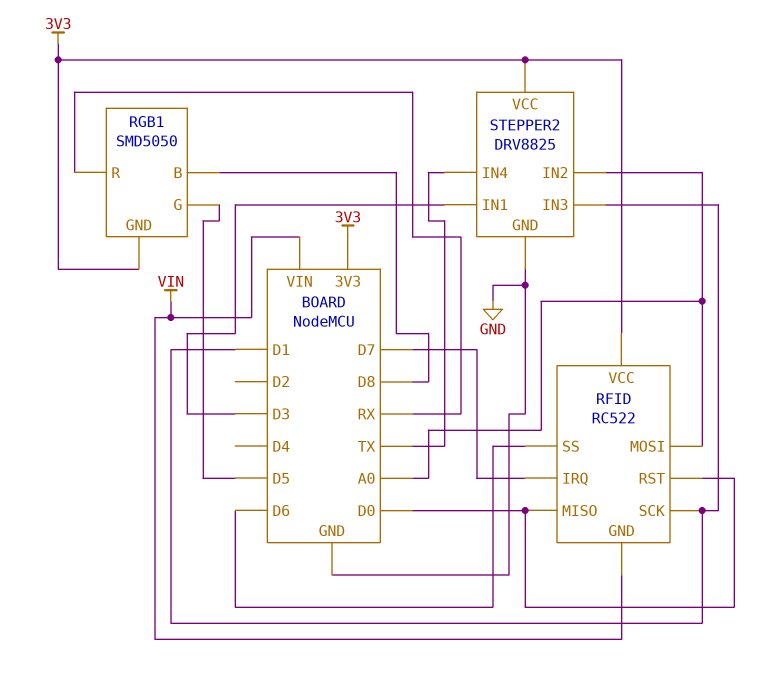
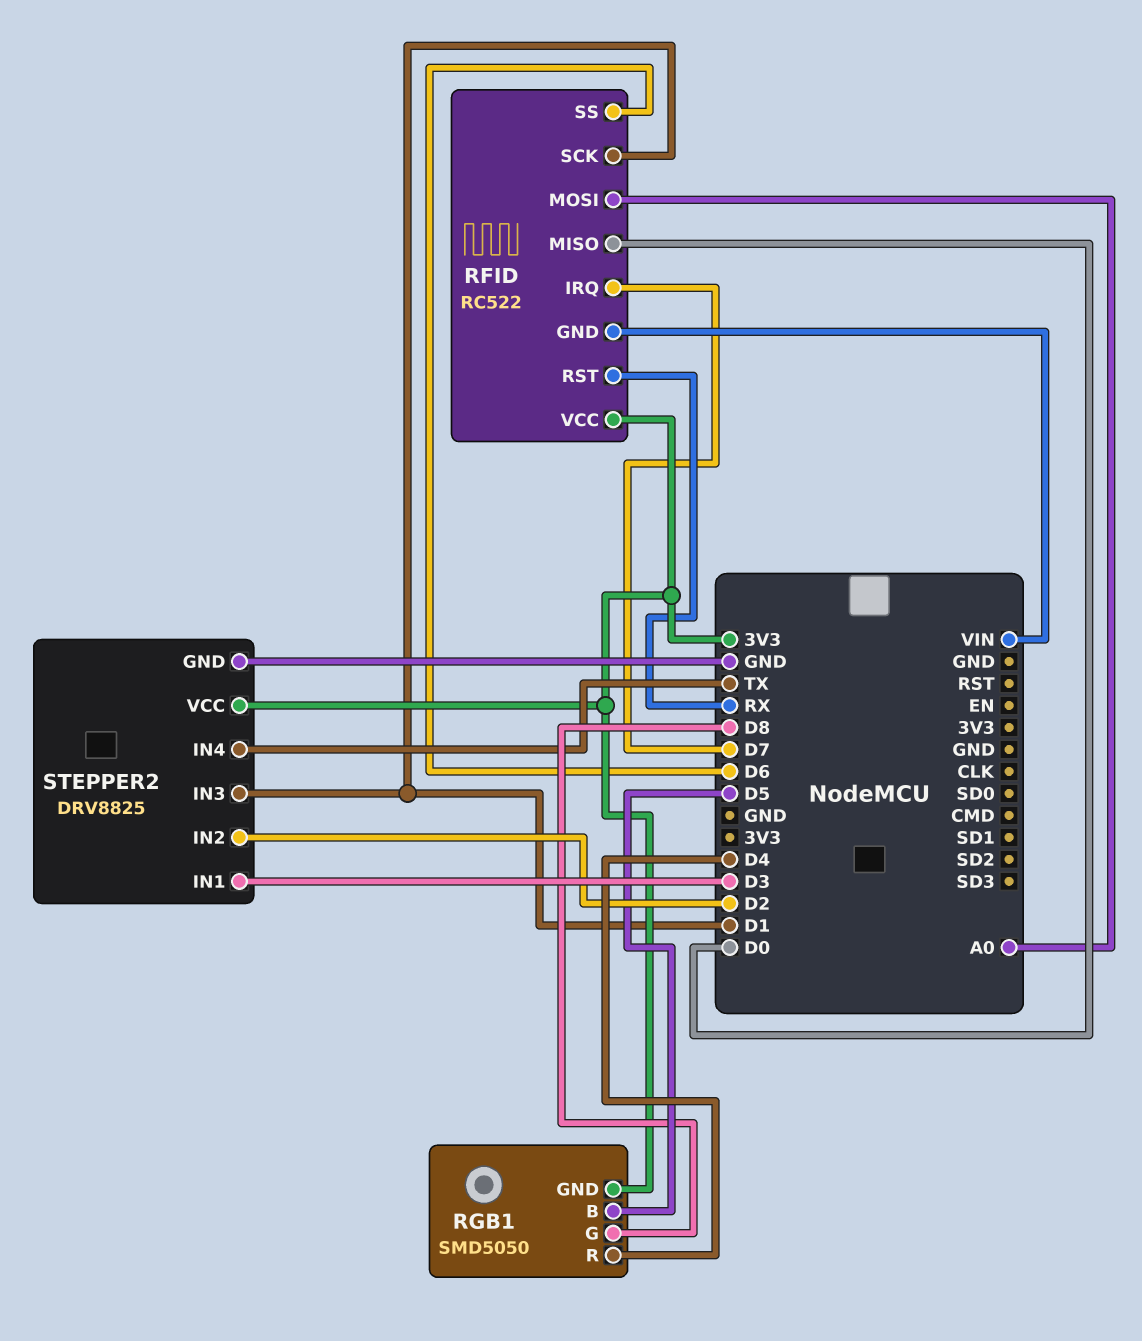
RFID pin RST: D0 -> RX
RGB1 pin B: D8 -> D5
RGB1 pin G: D5 -> D8
RGB1 pin R: RX -> D4
STEPPER2 pin IN2: A0 -> D2

